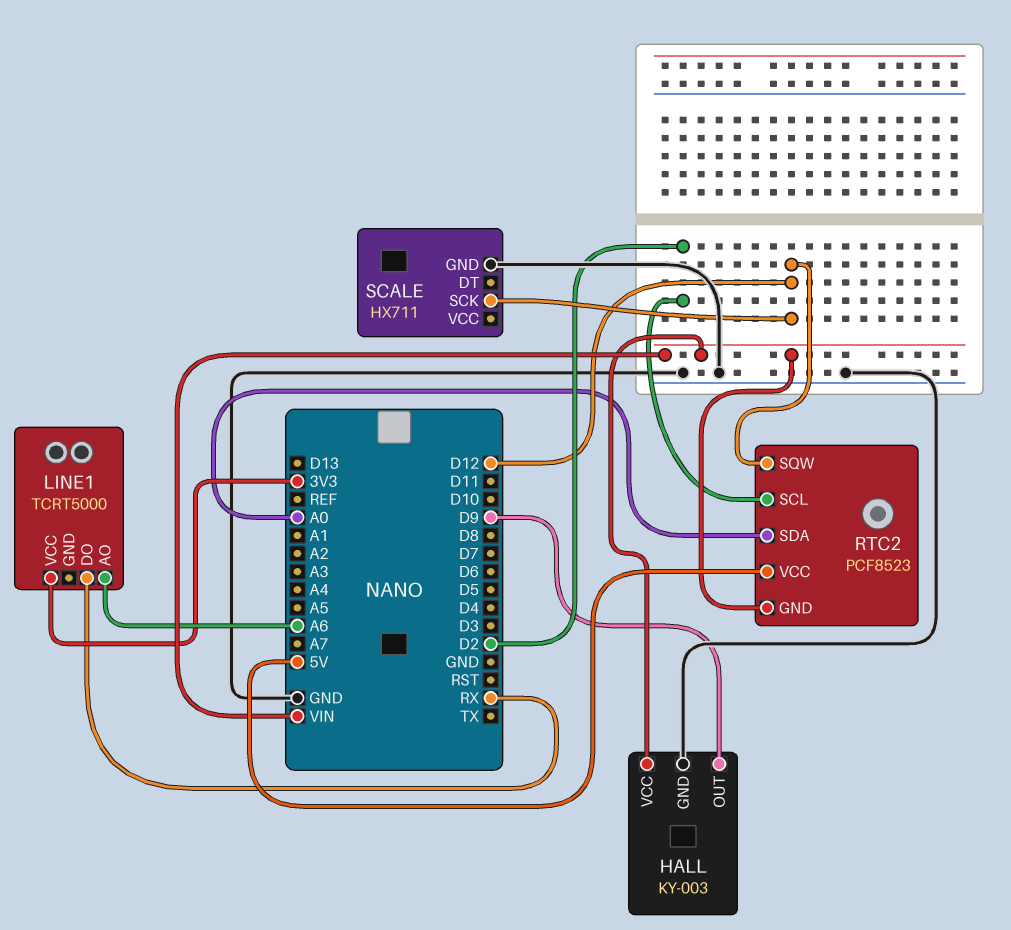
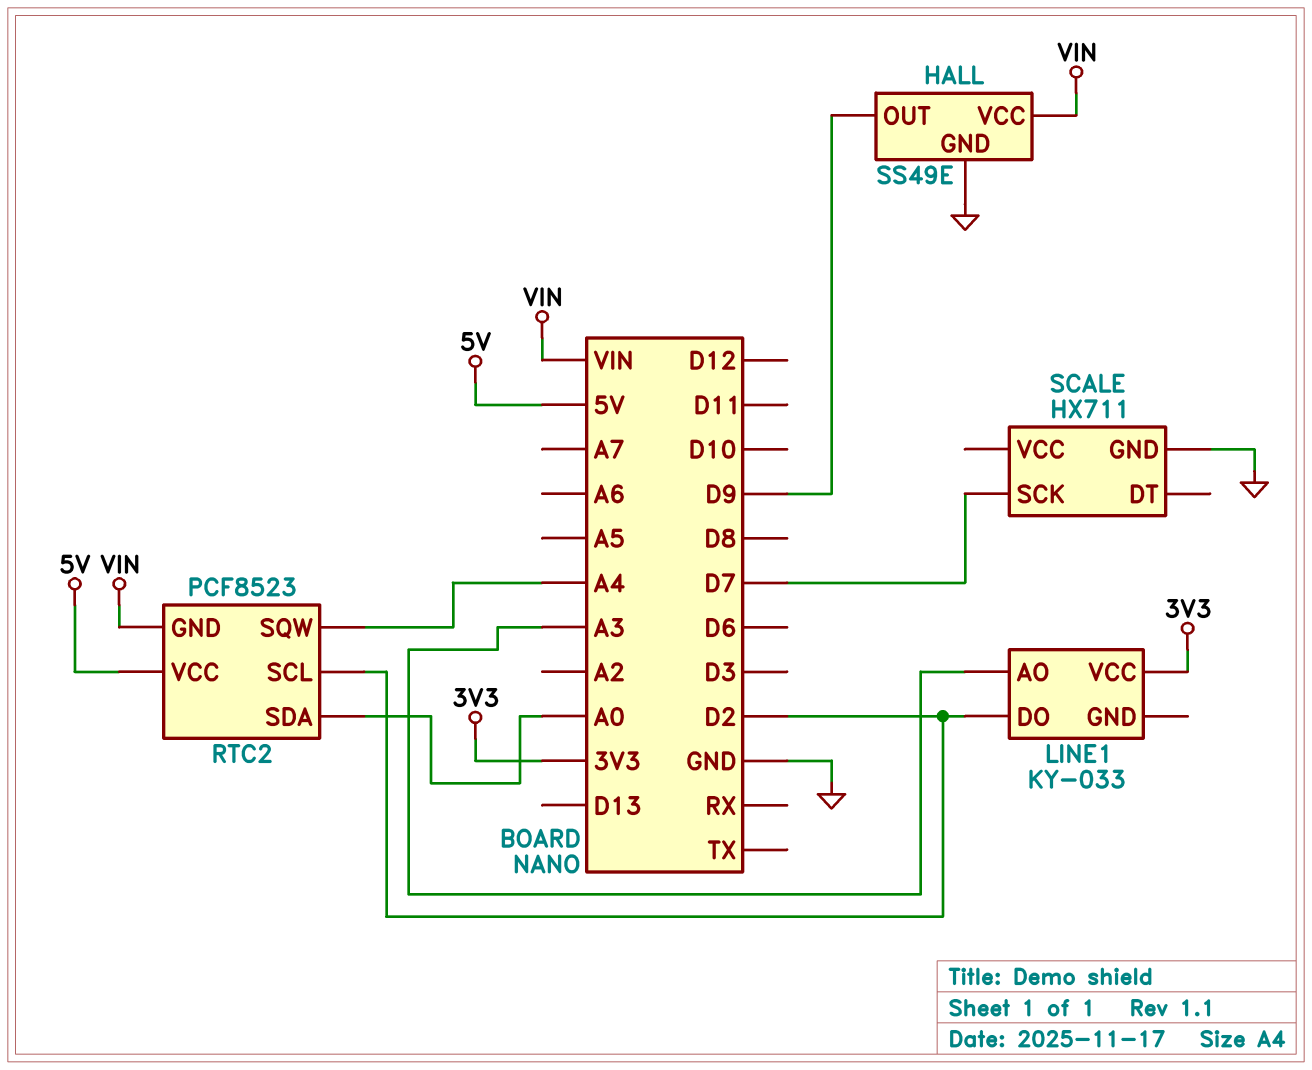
HALL: KY-003 -> SS49E
LINE1: TCRT5000 -> KY-033
LINE1 pin AO: A6 -> A3
LINE1 pin DO: RX -> D2
RTC2 pin SQW: D12 -> A4
SCALE pin SCK: D12 -> D7

